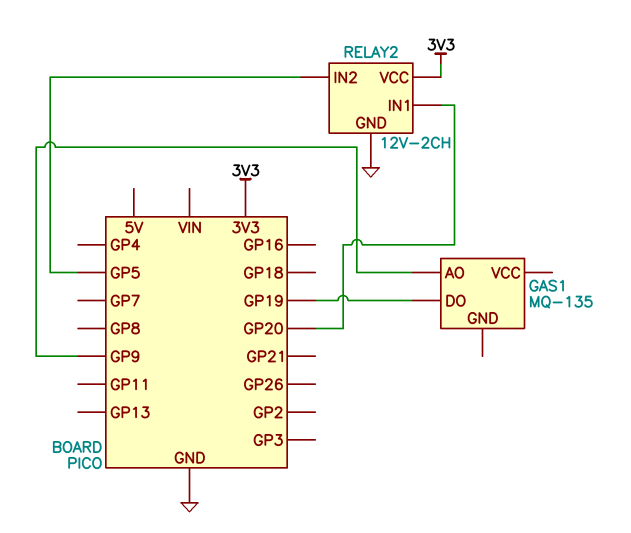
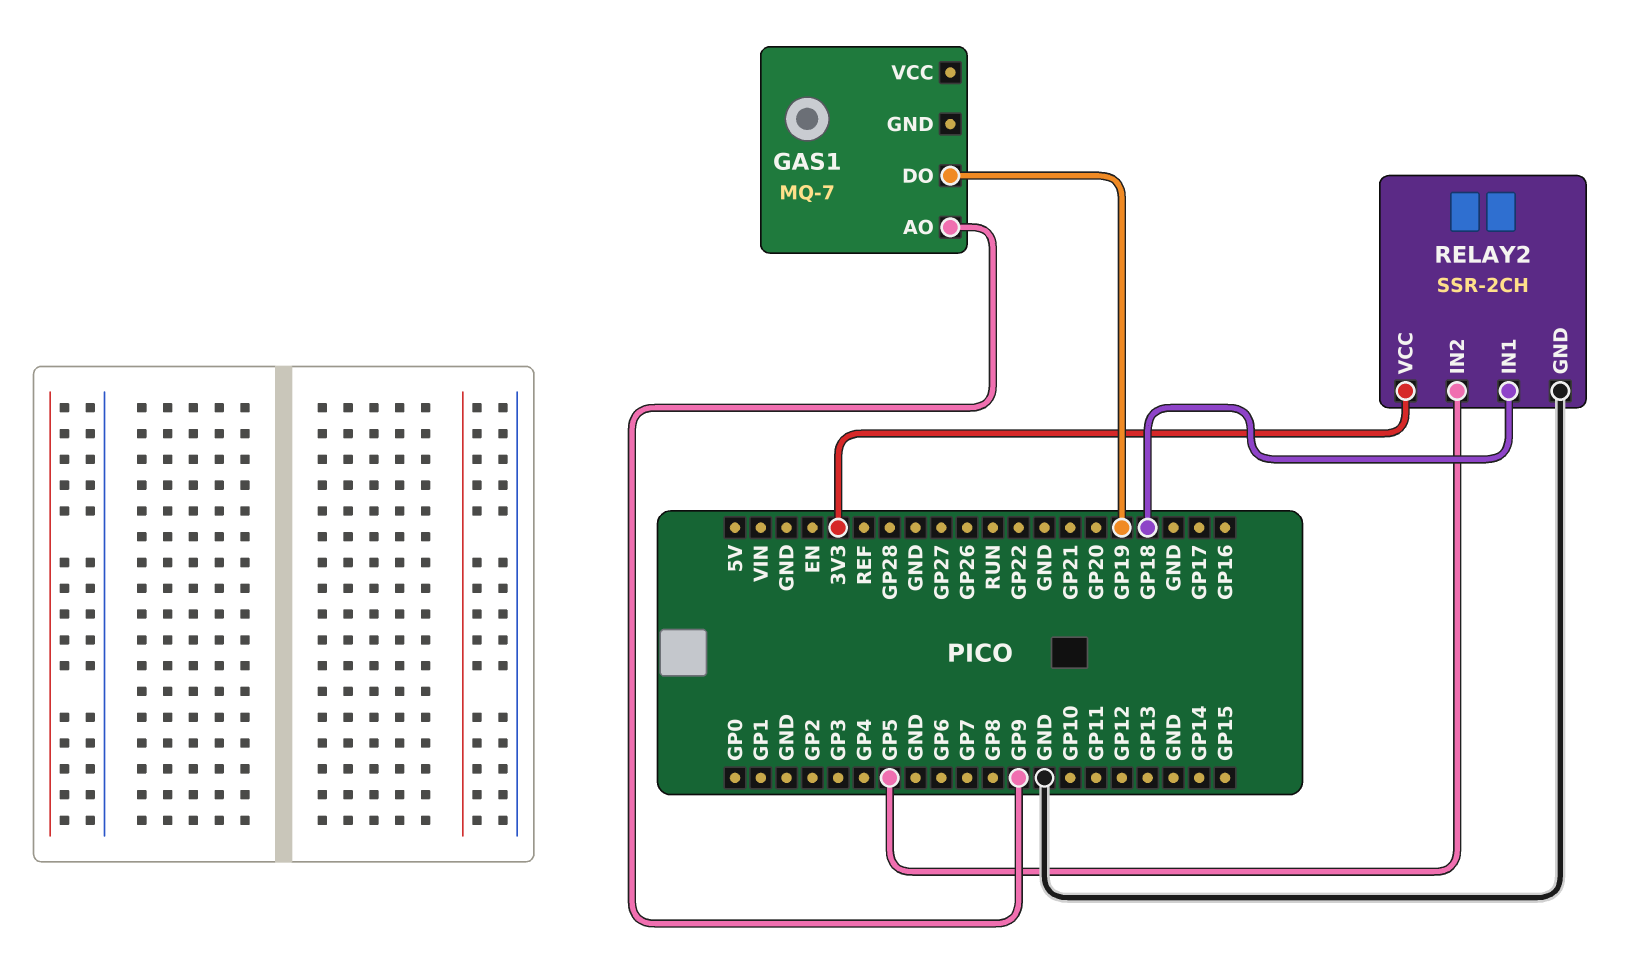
GAS1: MQ-135 -> MQ-7
RELAY2: 12V-2CH -> SSR-2CH
RELAY2 pin IN1: GP20 -> GP18

